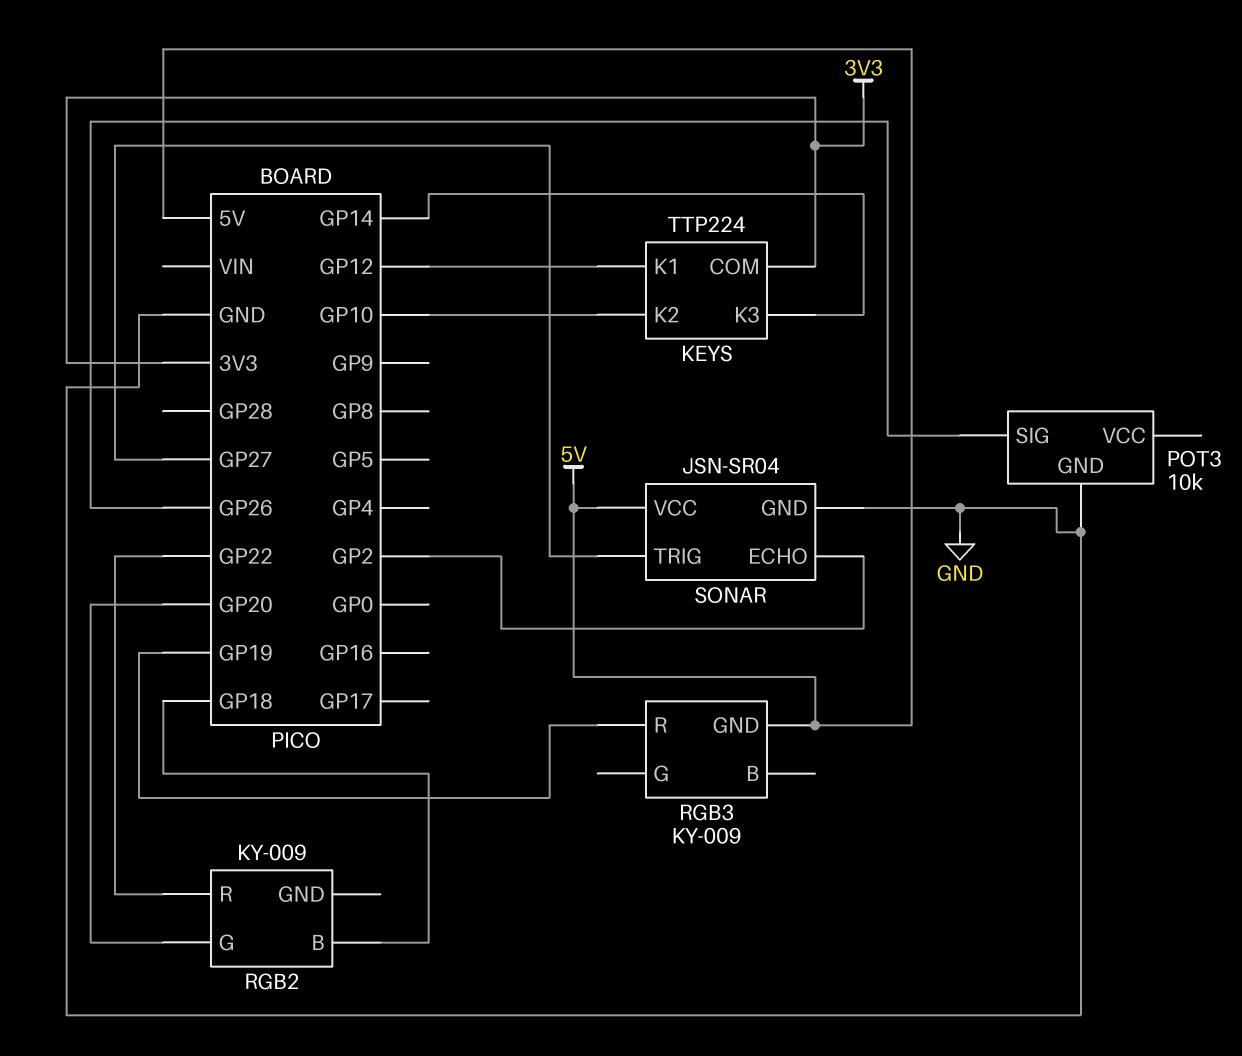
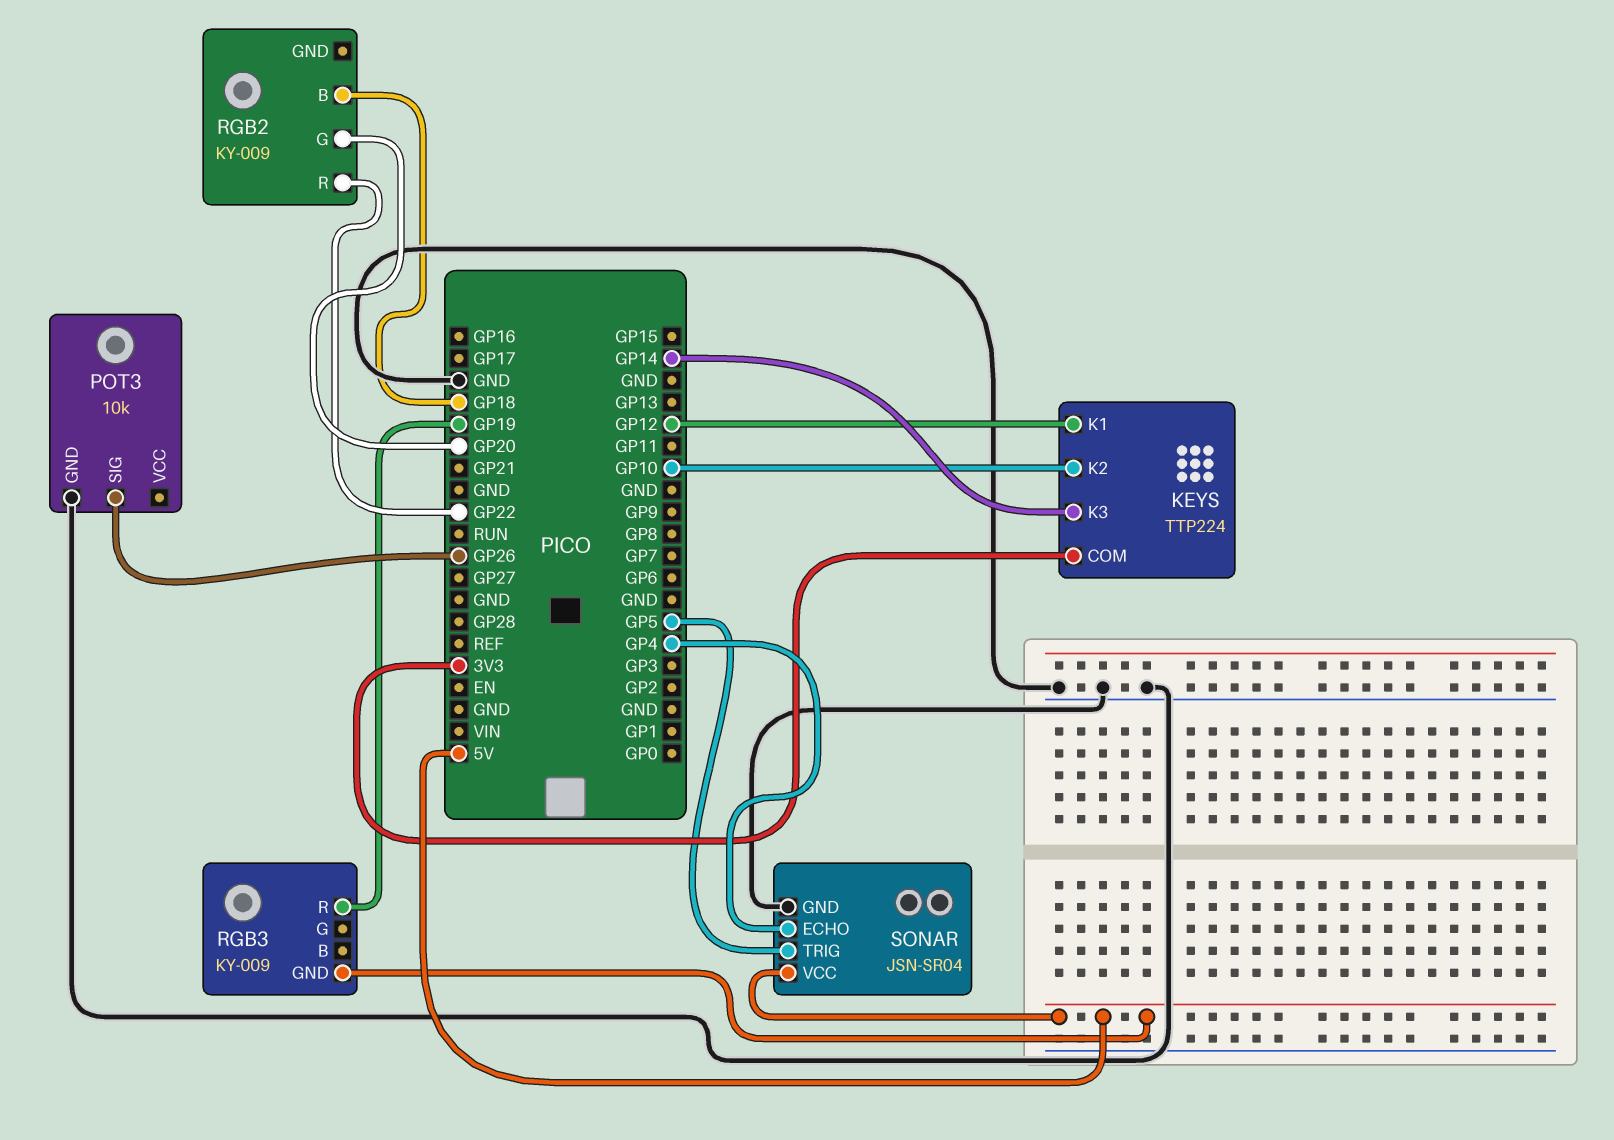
SONAR pin ECHO: GP2 -> GP4
SONAR pin TRIG: GP27 -> GP5

